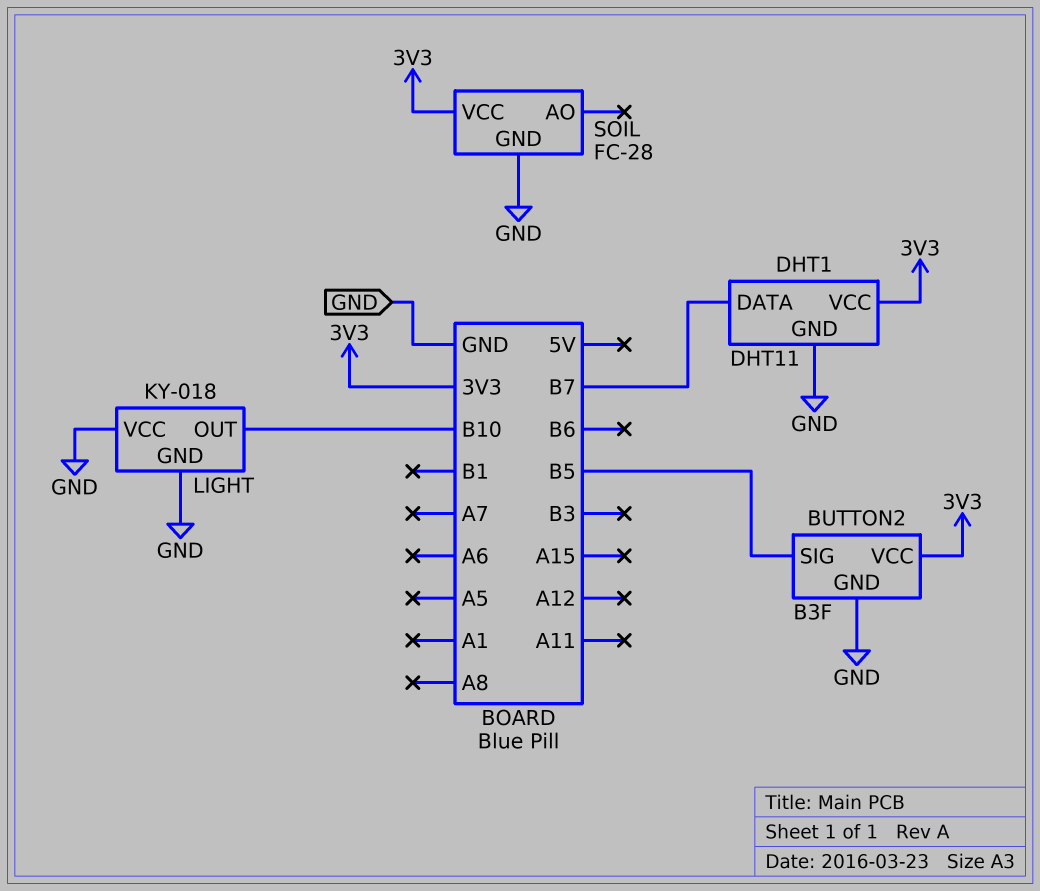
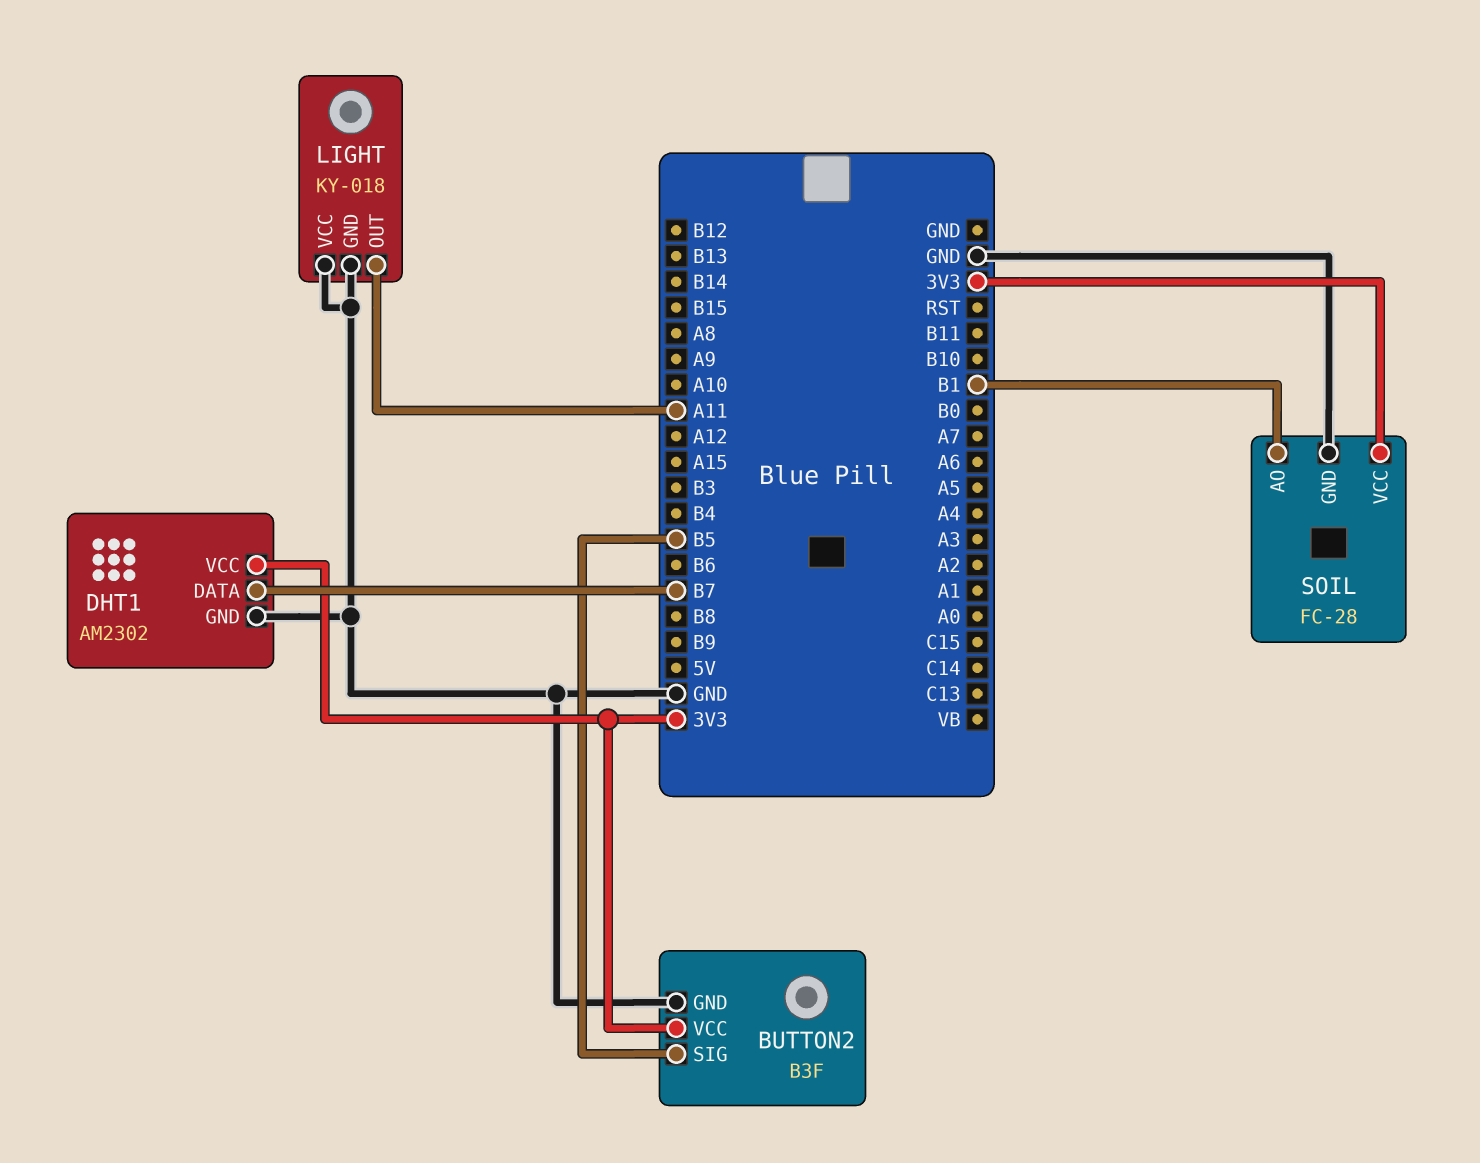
DHT1: DHT11 -> AM2302
LIGHT pin OUT: B10 -> A11
SOIL pin AO: none -> B1

